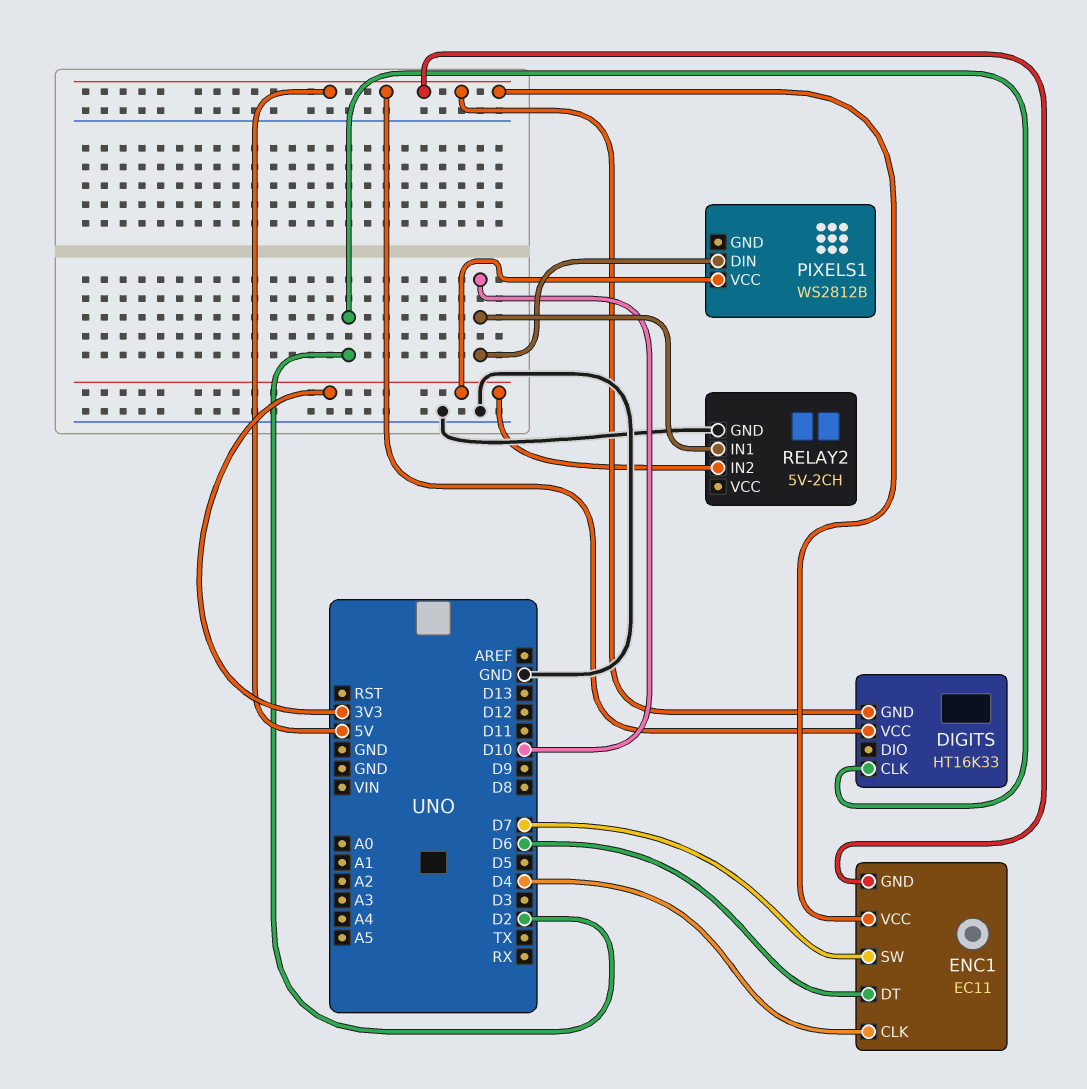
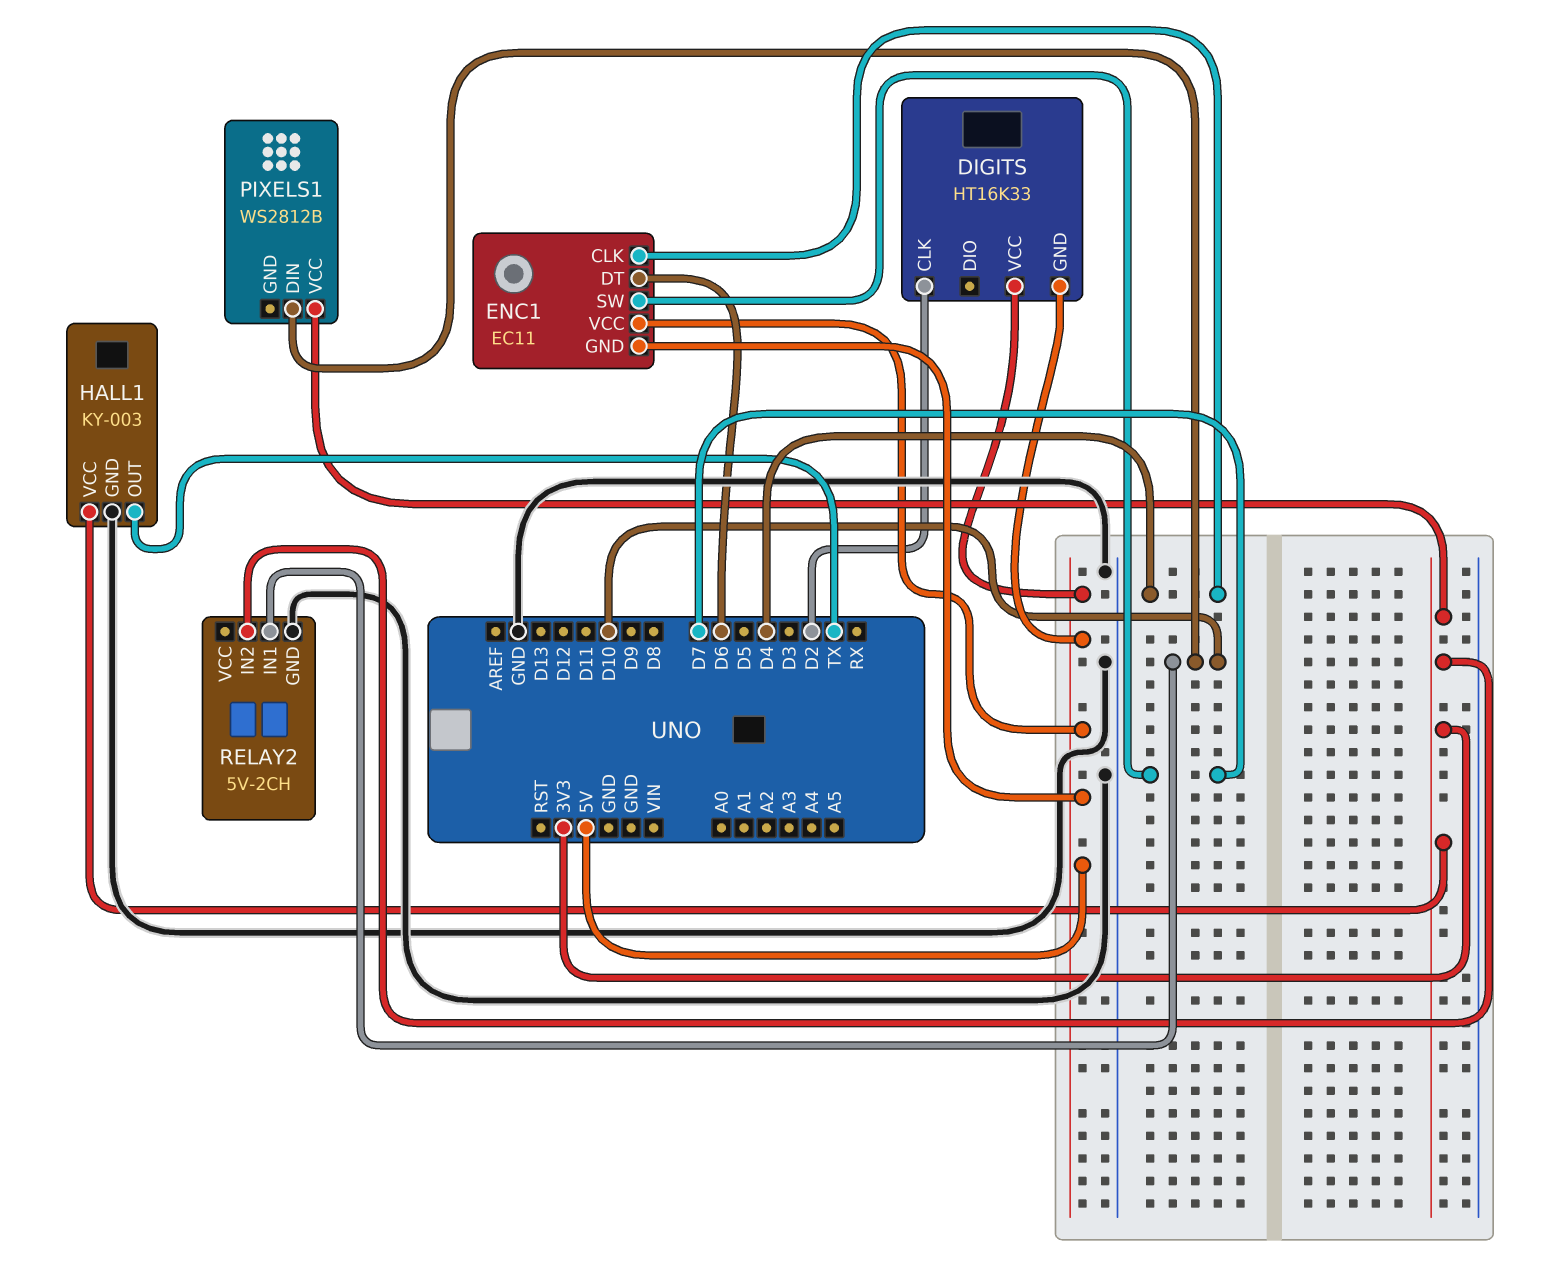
HALL1: none -> KY-003
HALL1 pin GND: none -> GND
HALL1 pin OUT: none -> TX
HALL1 pin VCC: none -> 3V3

